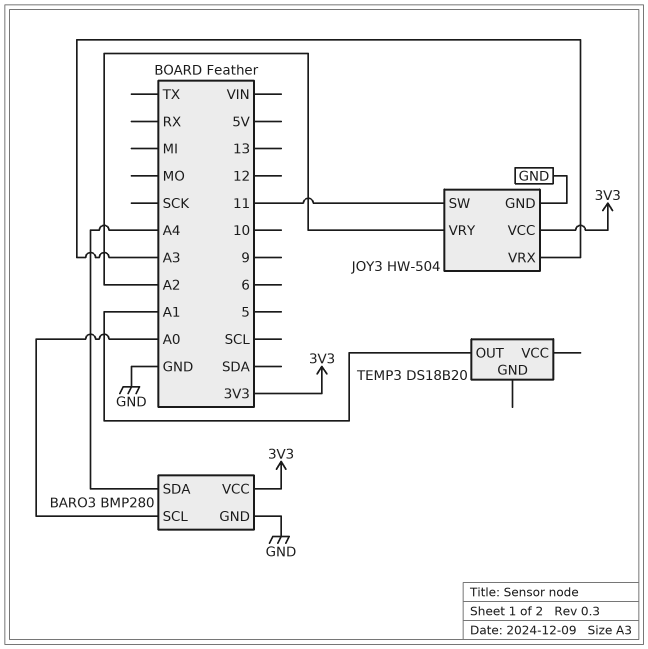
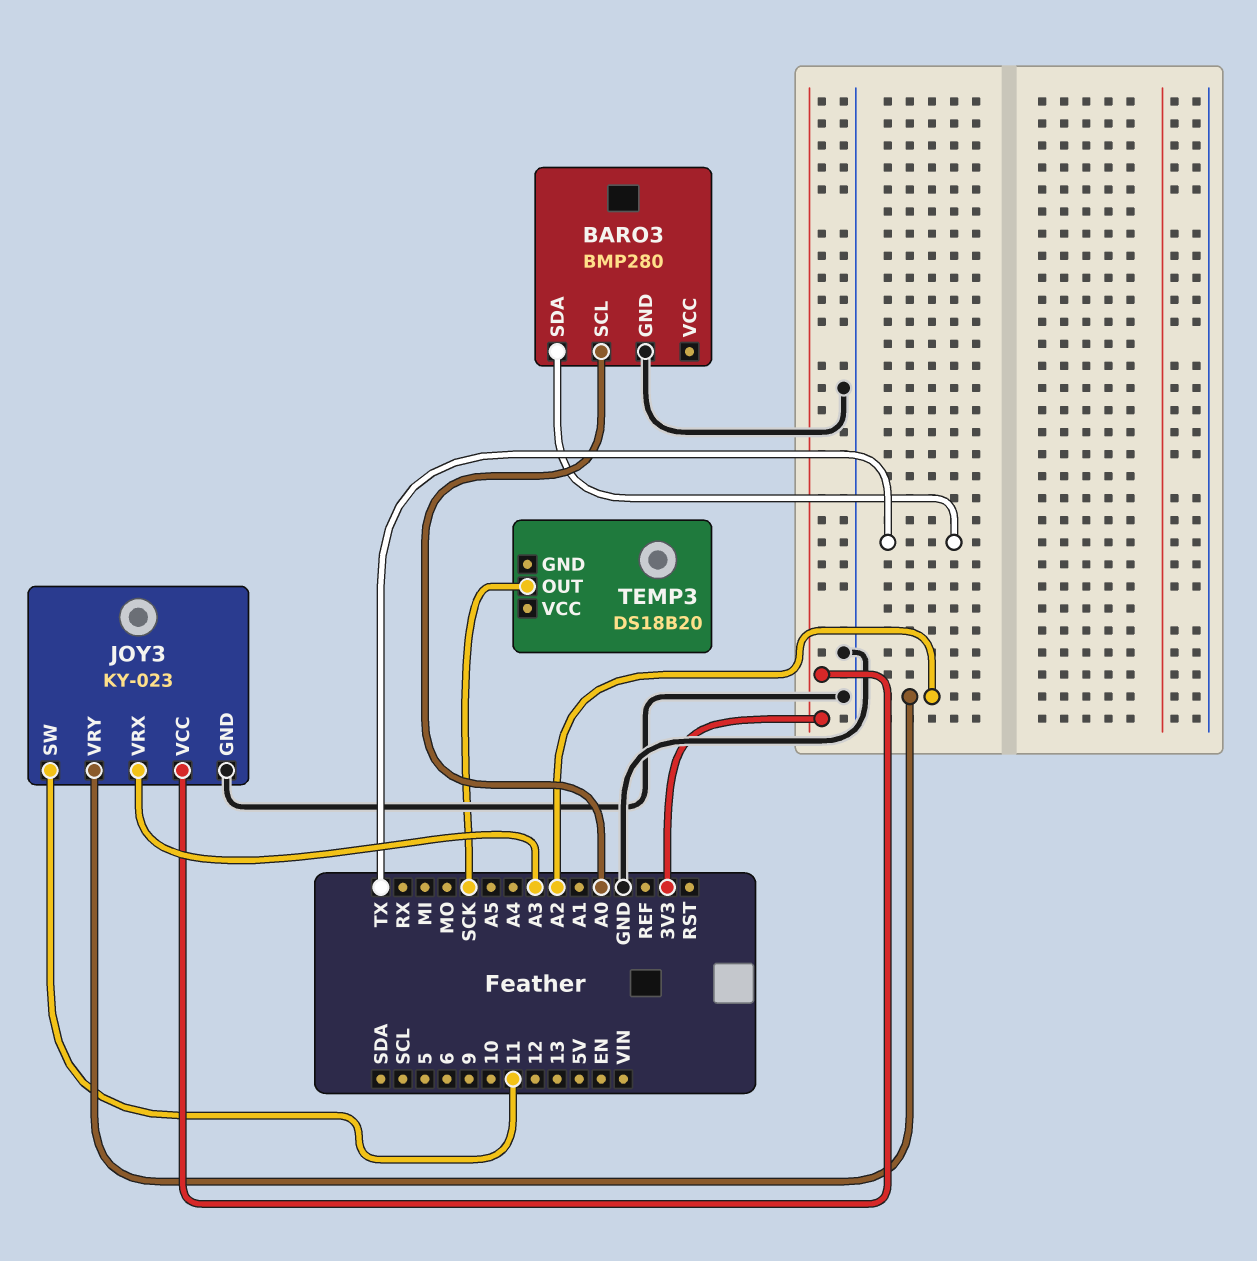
BARO3 pin SDA: A4 -> TX
BARO3 pin VCC: 3V3 -> none
JOY3: HW-504 -> KY-023
TEMP3 pin OUT: A1 -> SCK

